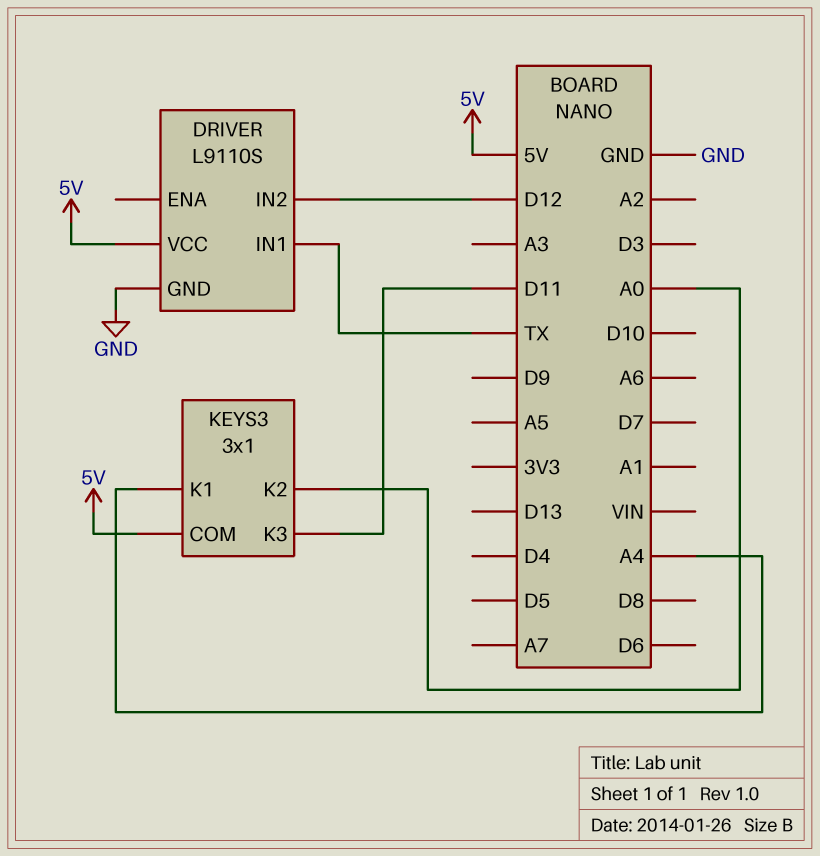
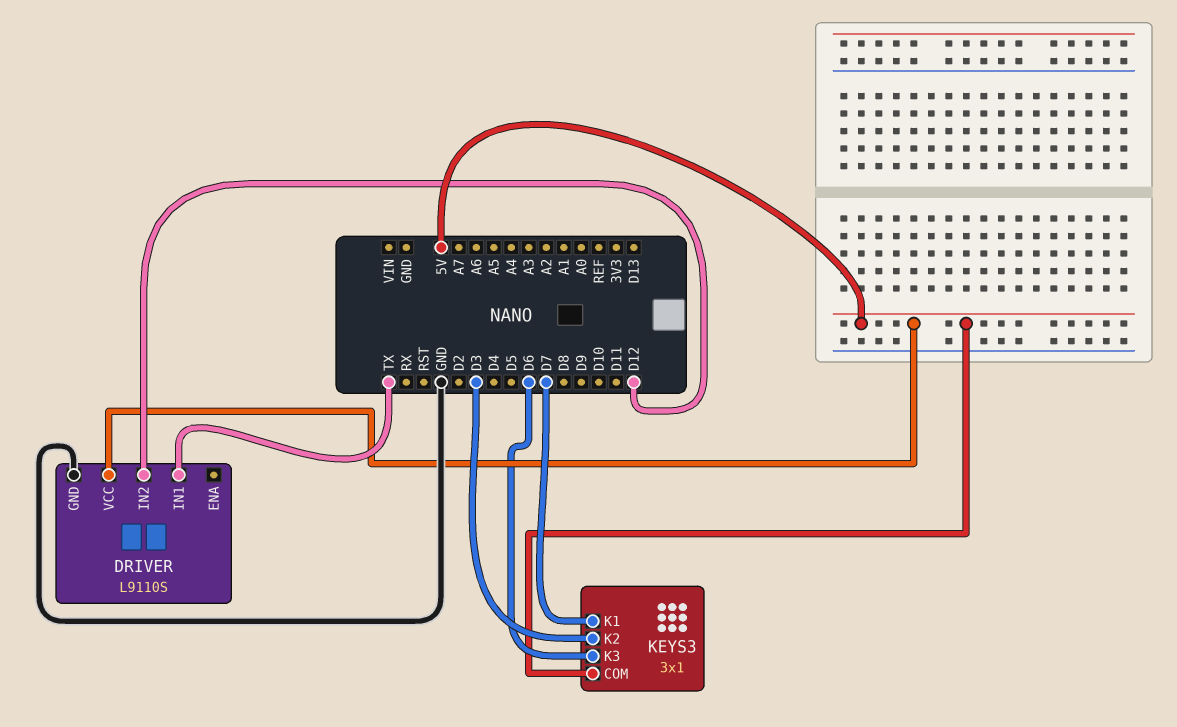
KEYS3 pin K1: A4 -> D7
KEYS3 pin K2: A0 -> D3
KEYS3 pin K3: D11 -> D6

